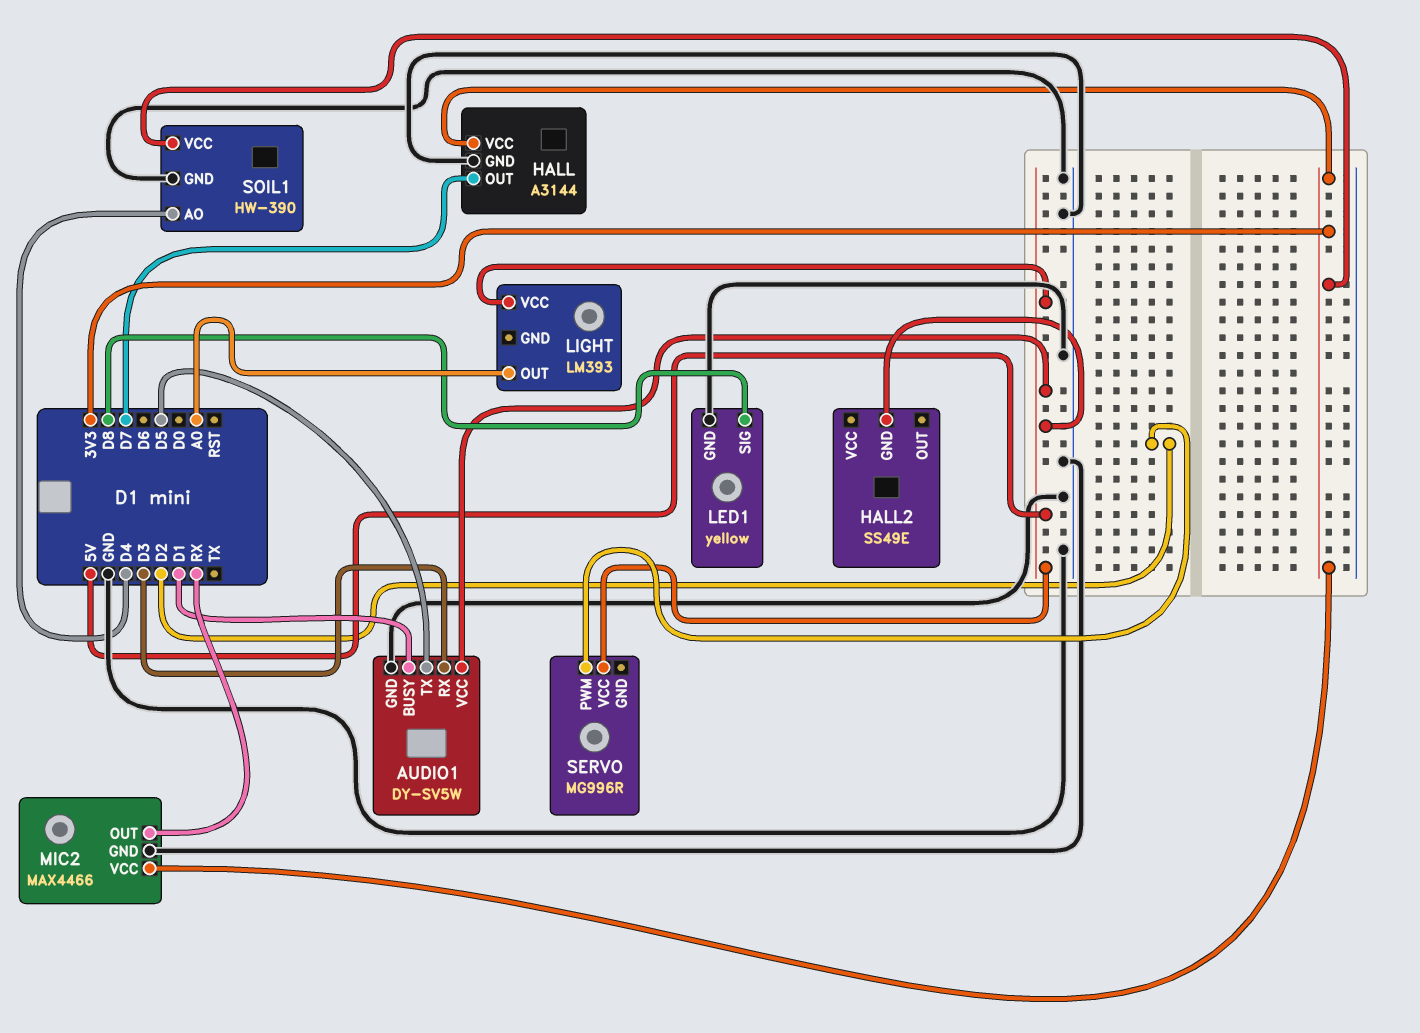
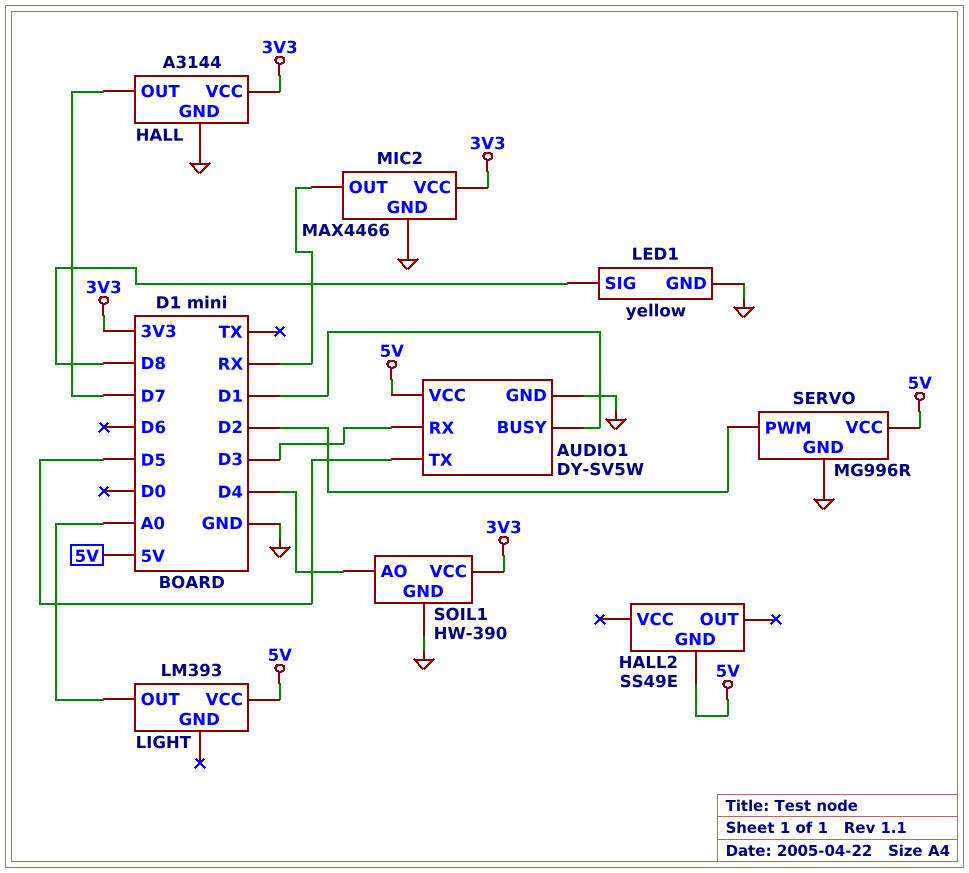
SERVO pin GND: none -> GND

